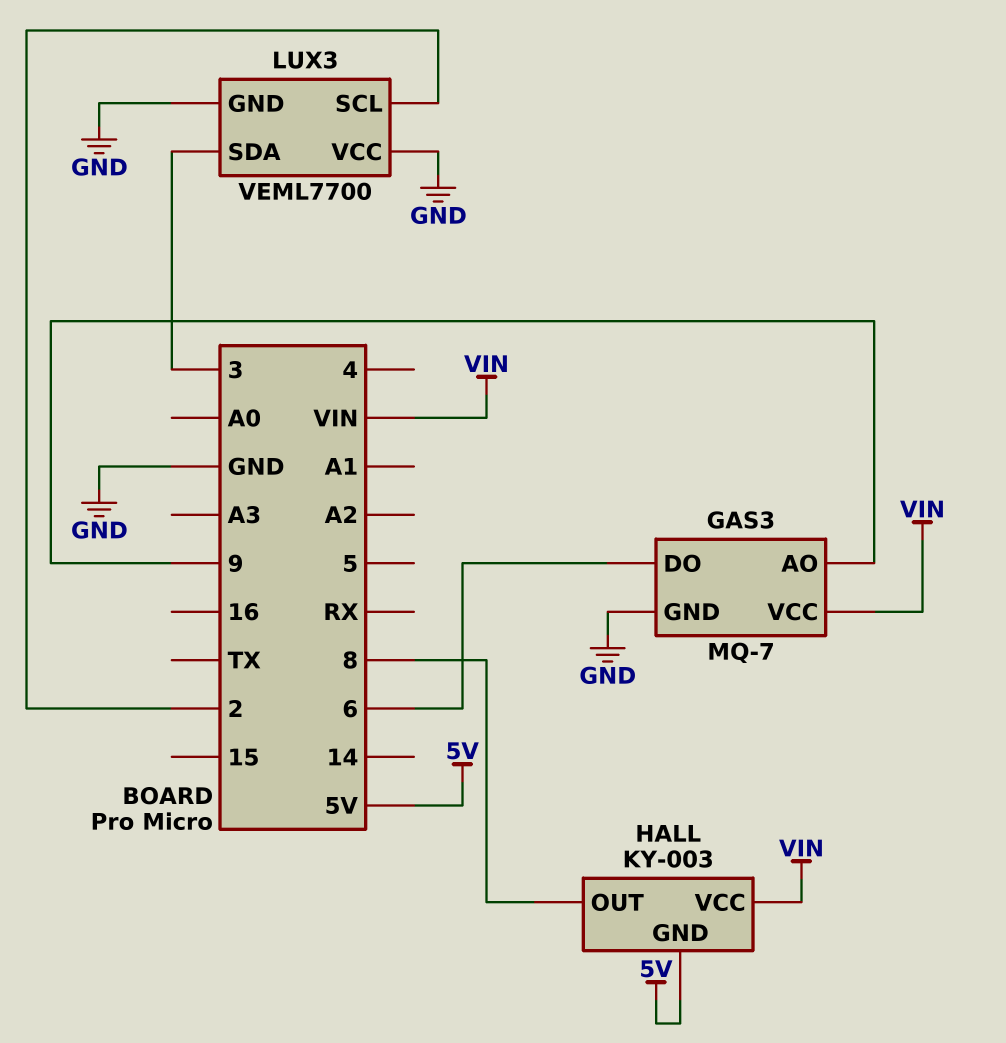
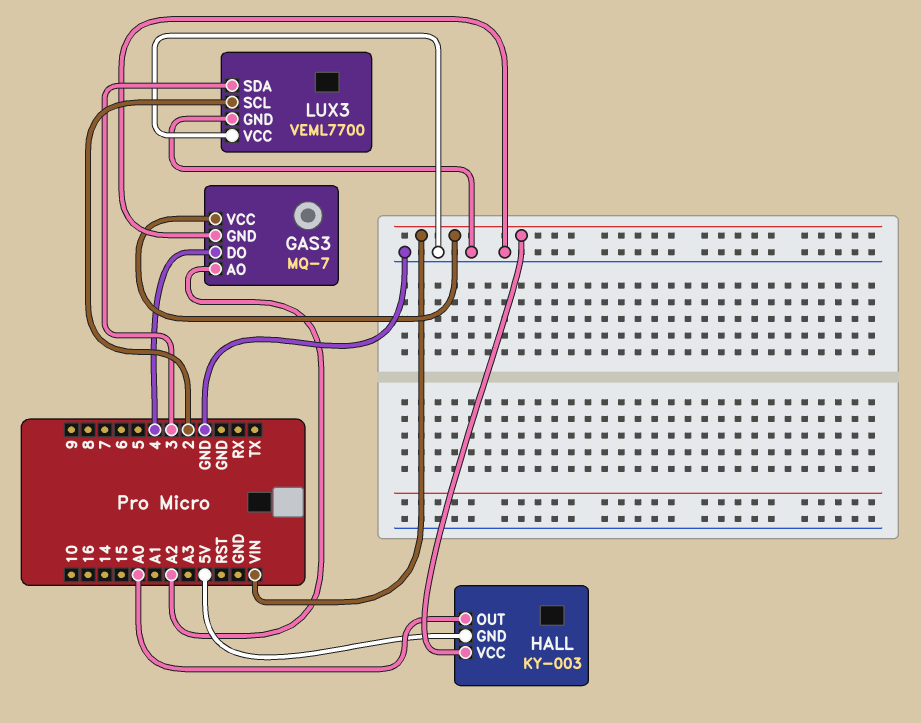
GAS3 pin AO: 9 -> A2
GAS3 pin DO: 6 -> 4
HALL pin OUT: 8 -> A0

